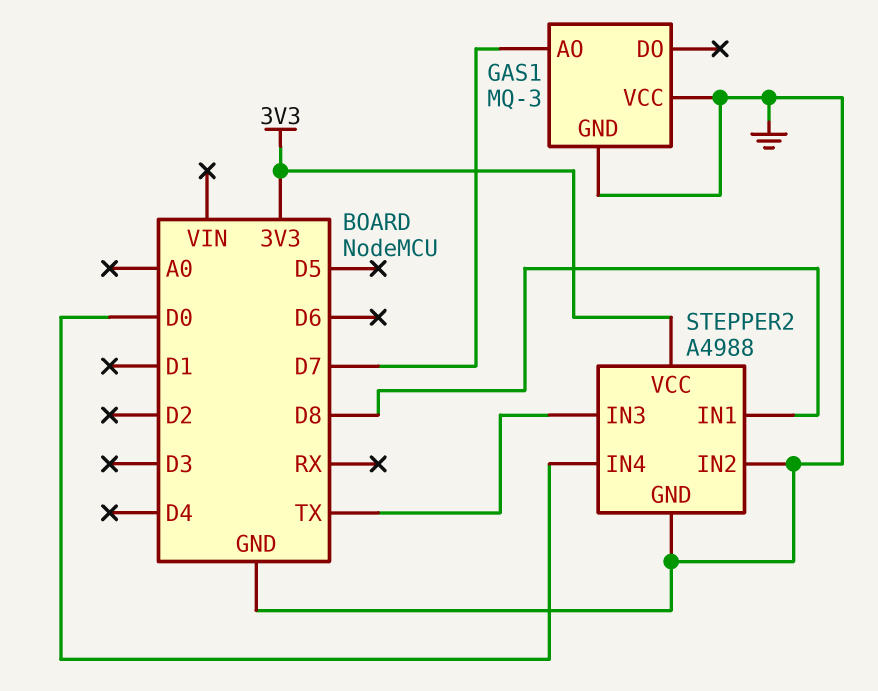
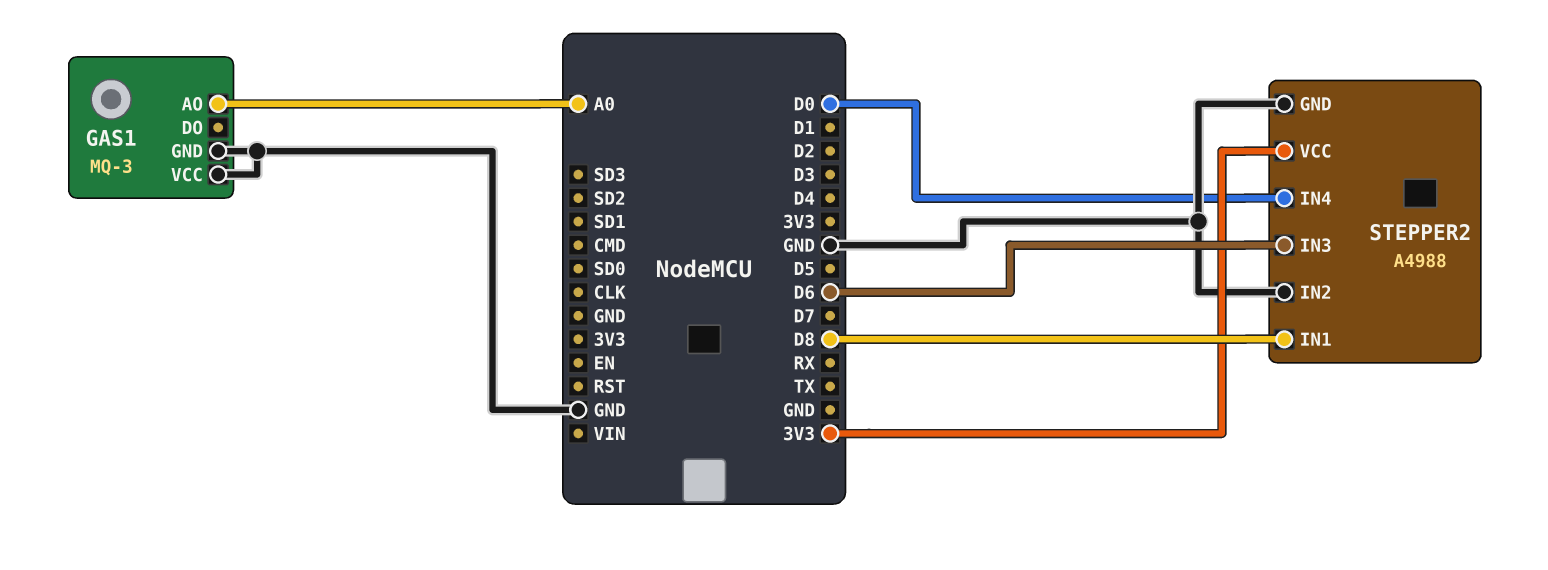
GAS1 pin AO: D7 -> A0
STEPPER2 pin IN3: TX -> D6

